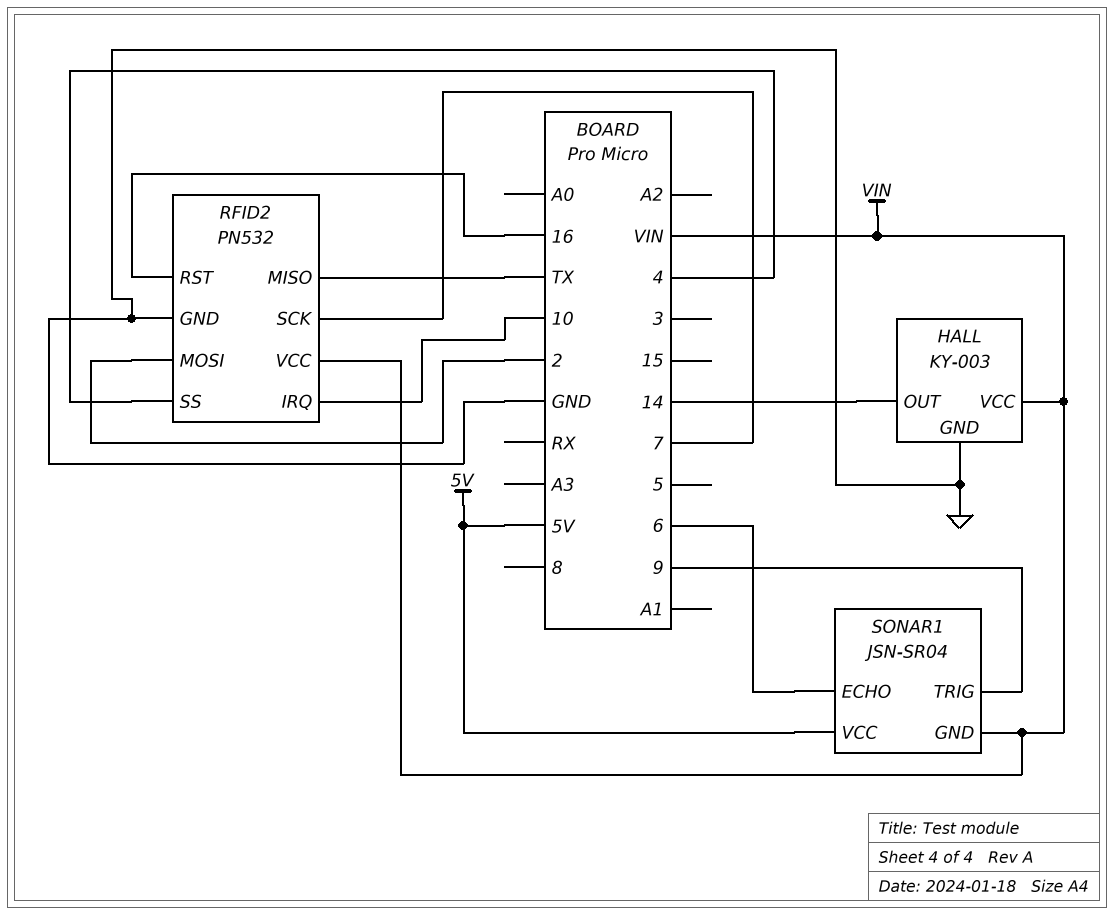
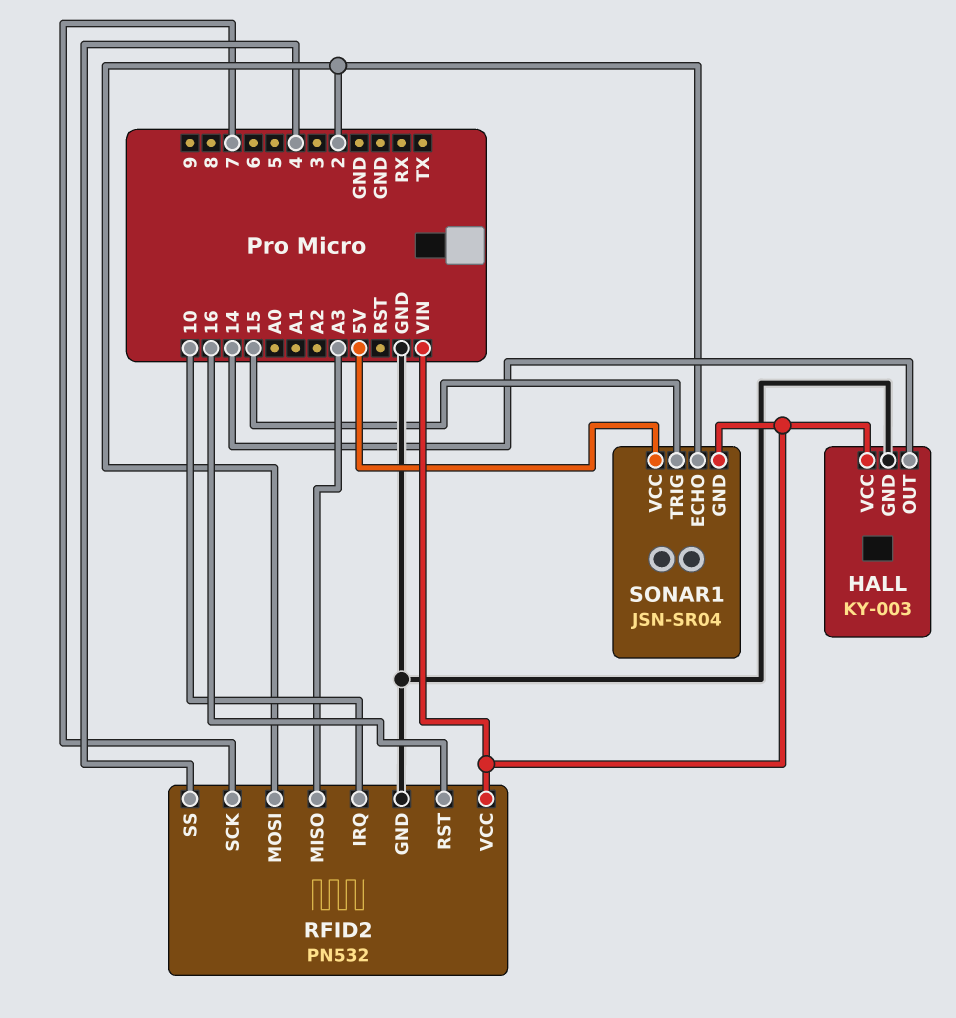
RFID2 pin MISO: TX -> A3
SONAR1 pin ECHO: 6 -> 2
SONAR1 pin TRIG: 9 -> 15

